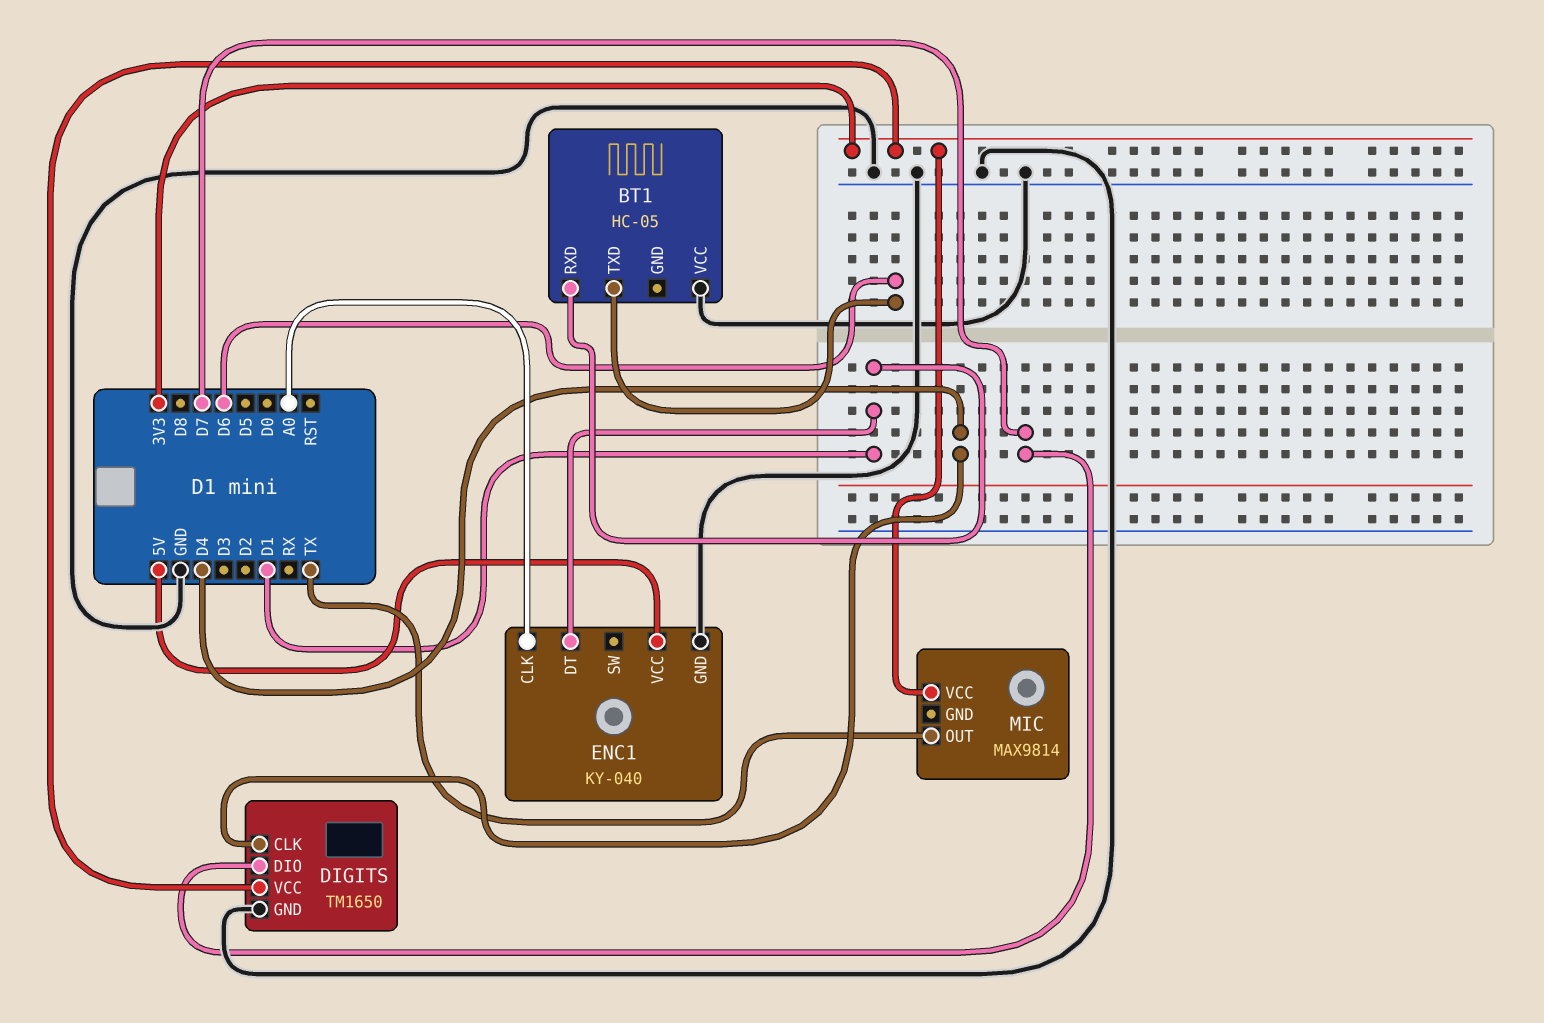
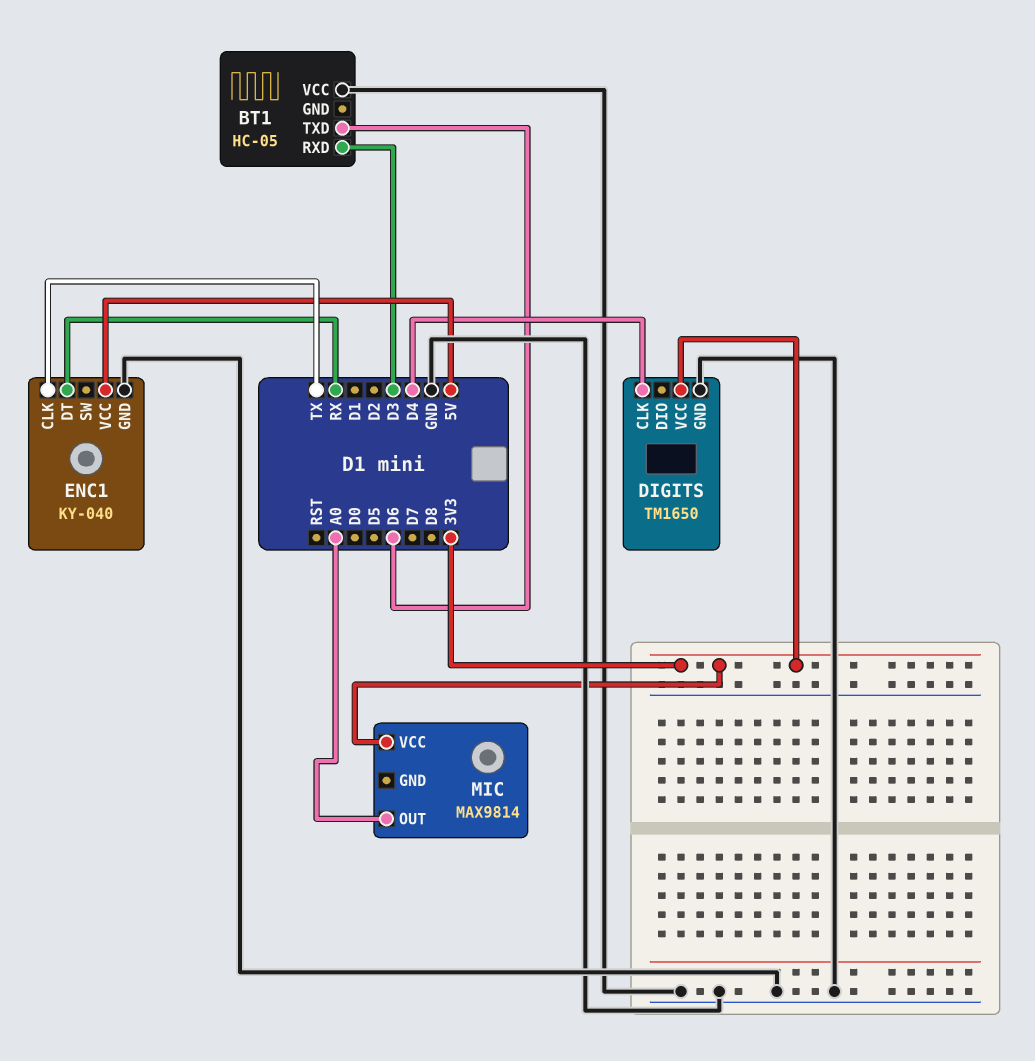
BT1 pin RXD: D1 -> D3
DIGITS pin DIO: D7 -> none
ENC1 pin CLK: A0 -> TX
ENC1 pin DT: D1 -> RX
MIC pin OUT: TX -> A0

